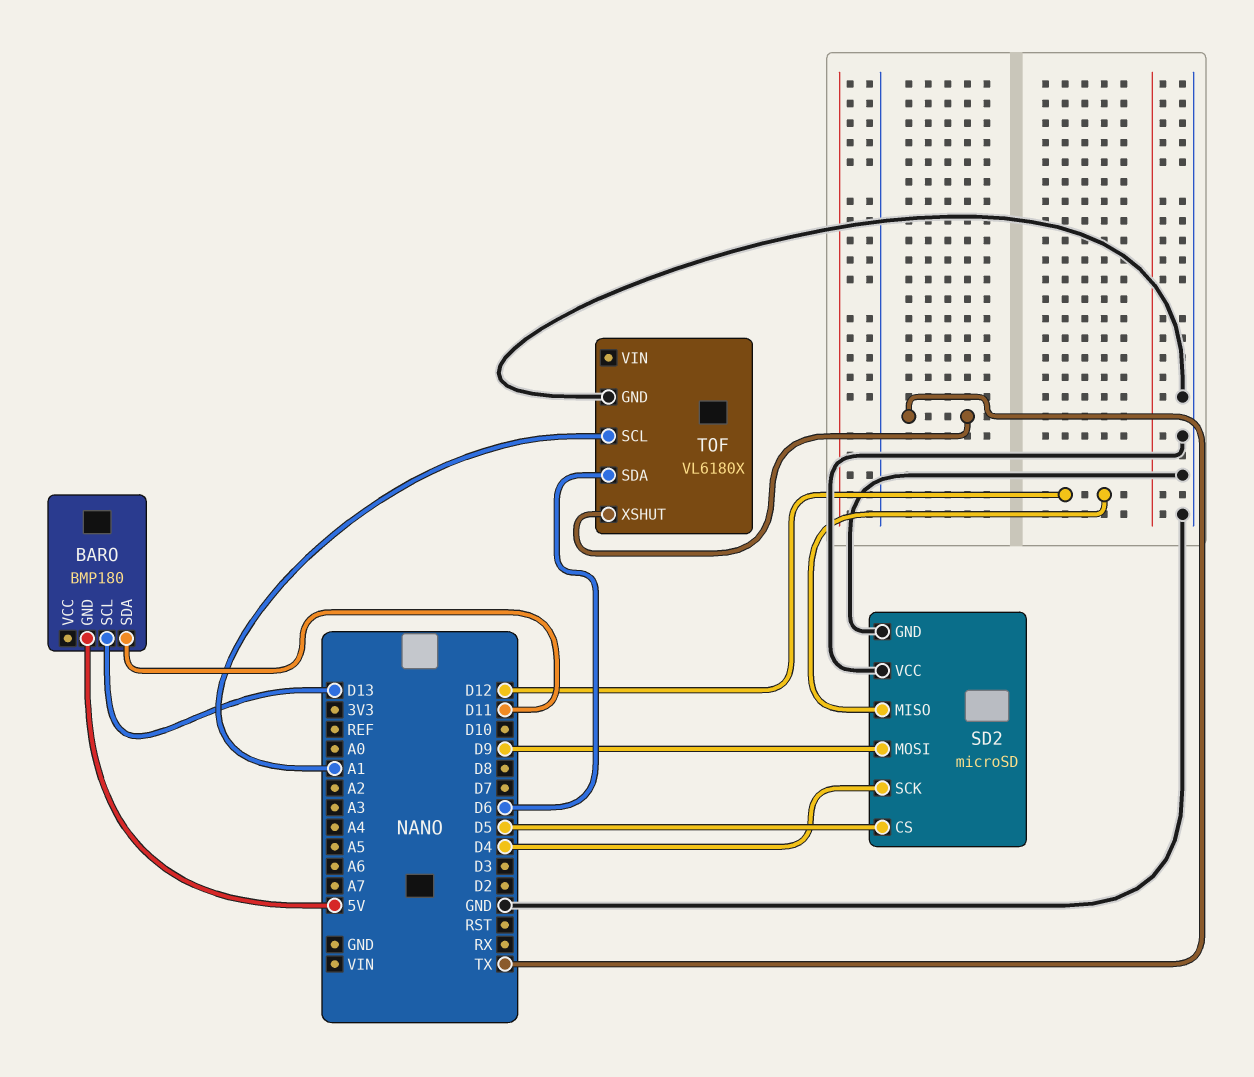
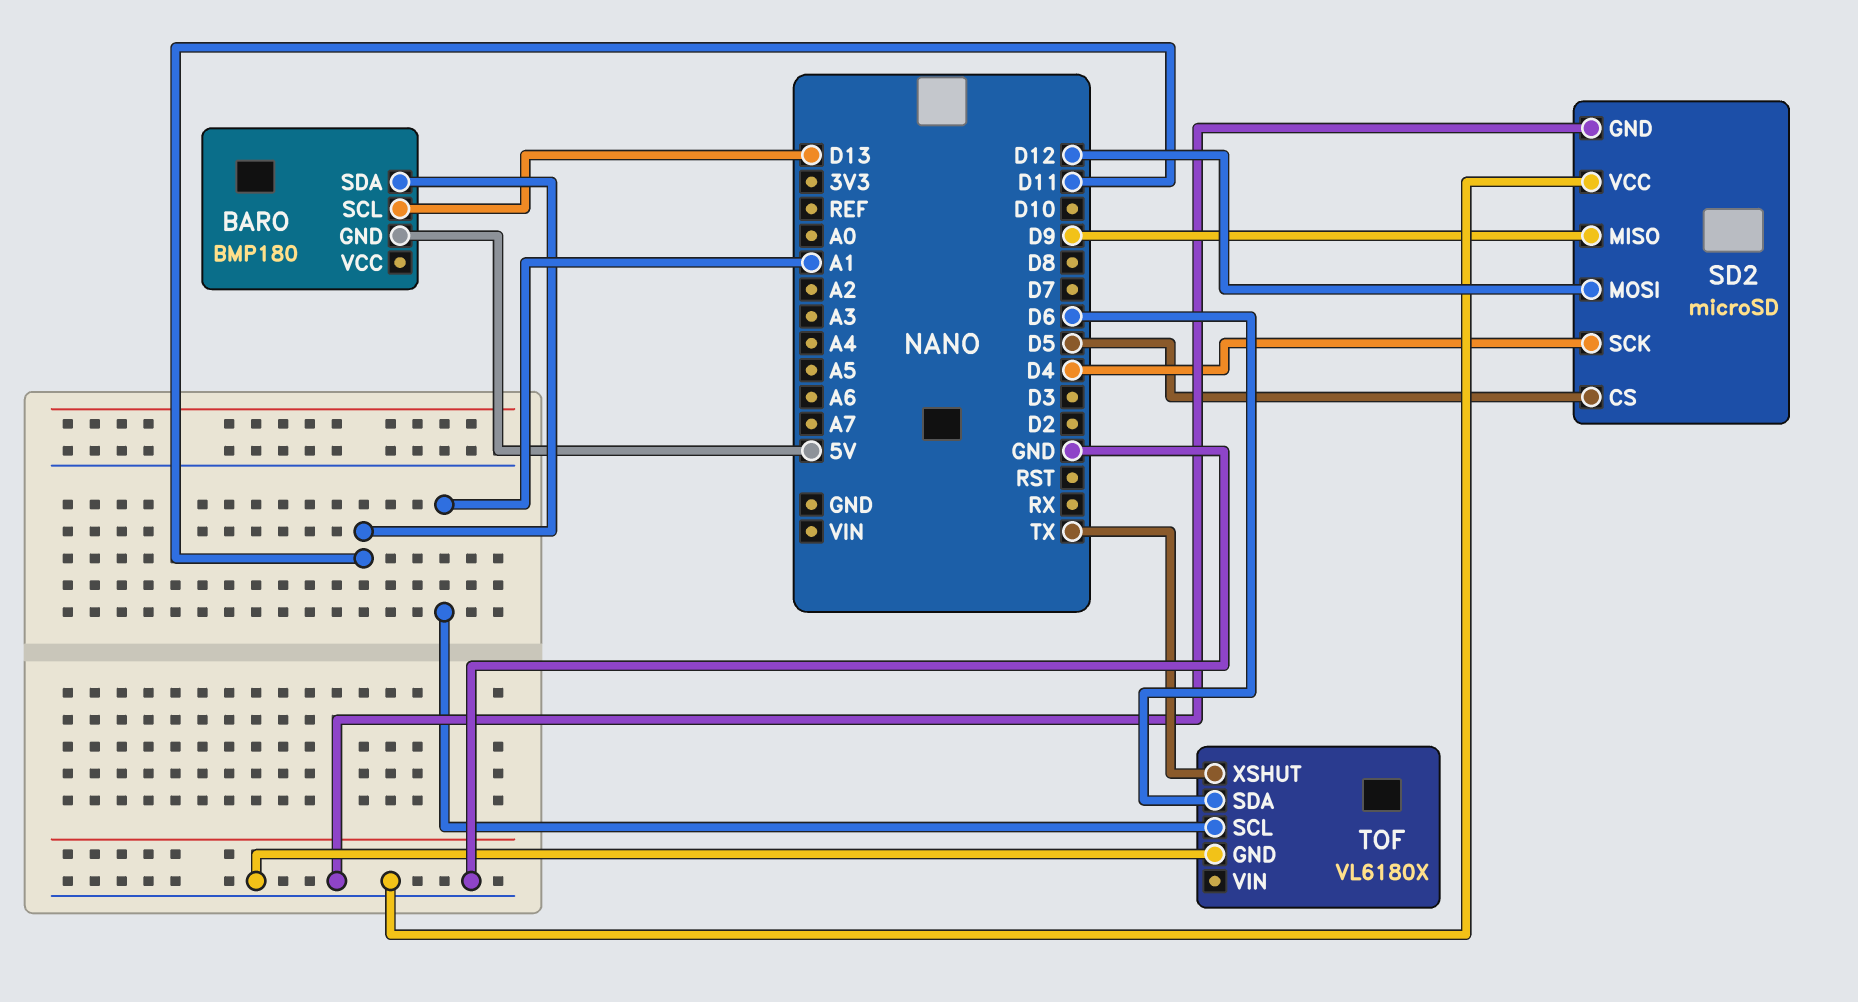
SD2 pin MISO: D12 -> D9
SD2 pin MOSI: D9 -> D12

